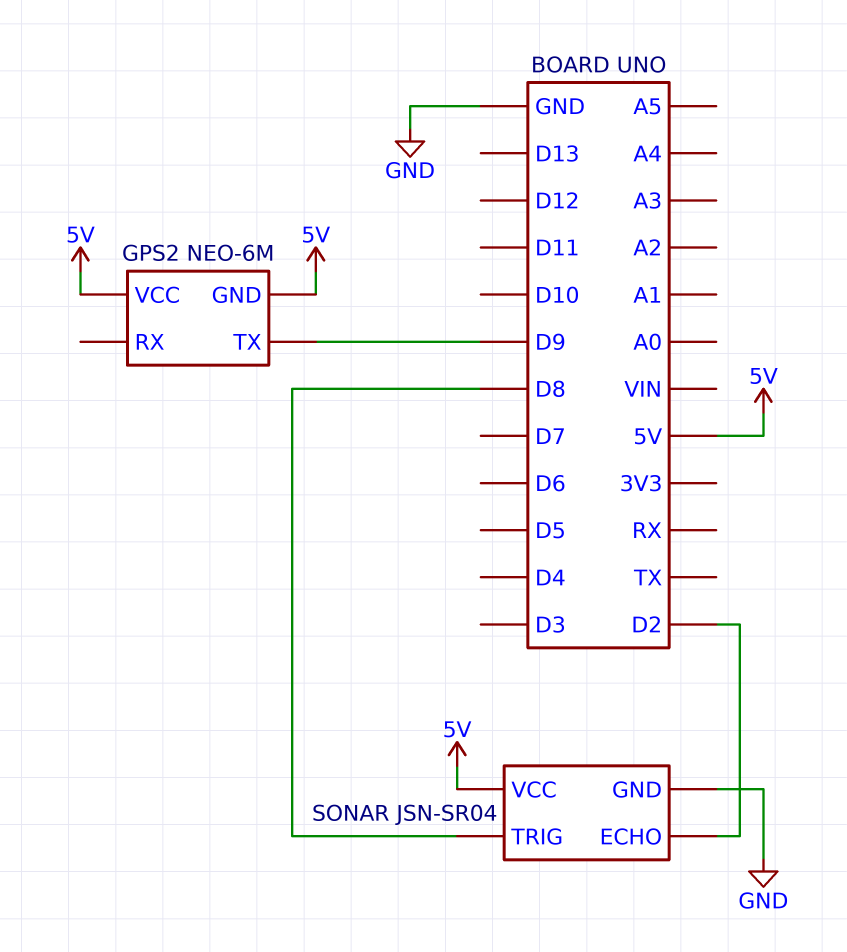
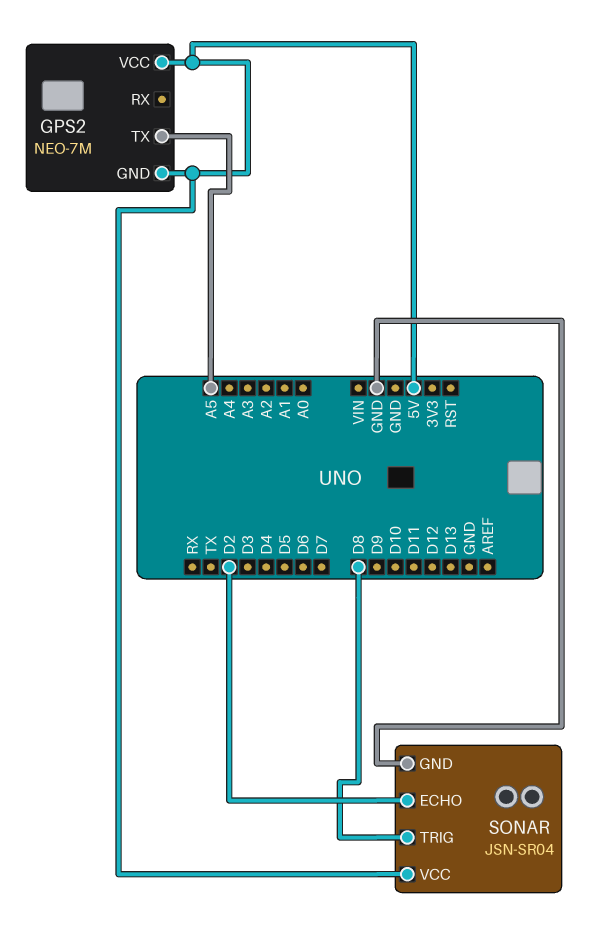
GPS2: NEO-6M -> NEO-7M
GPS2 pin TX: D9 -> A5

